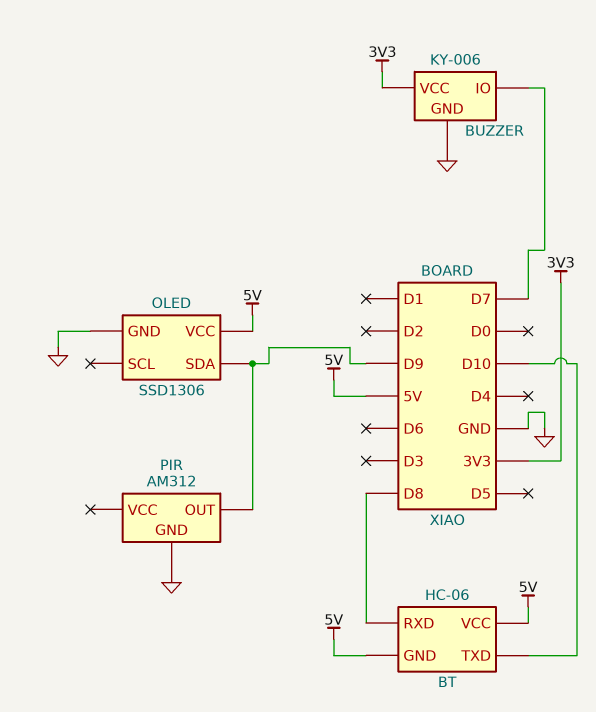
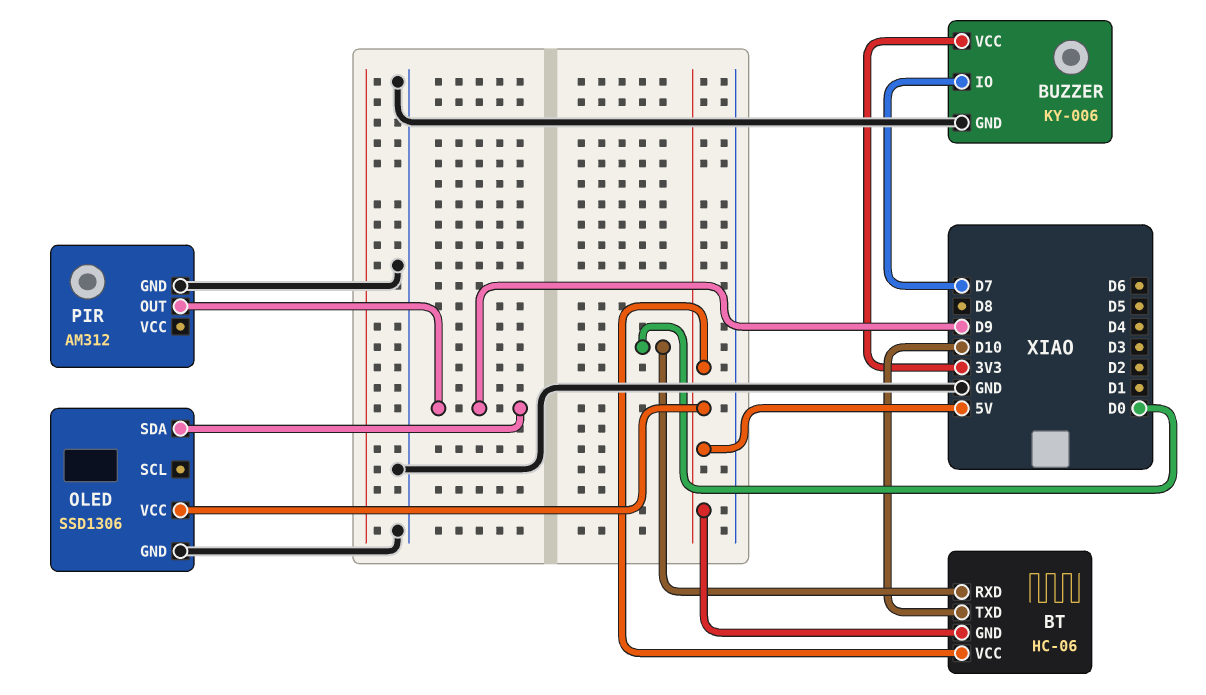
BT pin RXD: D8 -> D0

